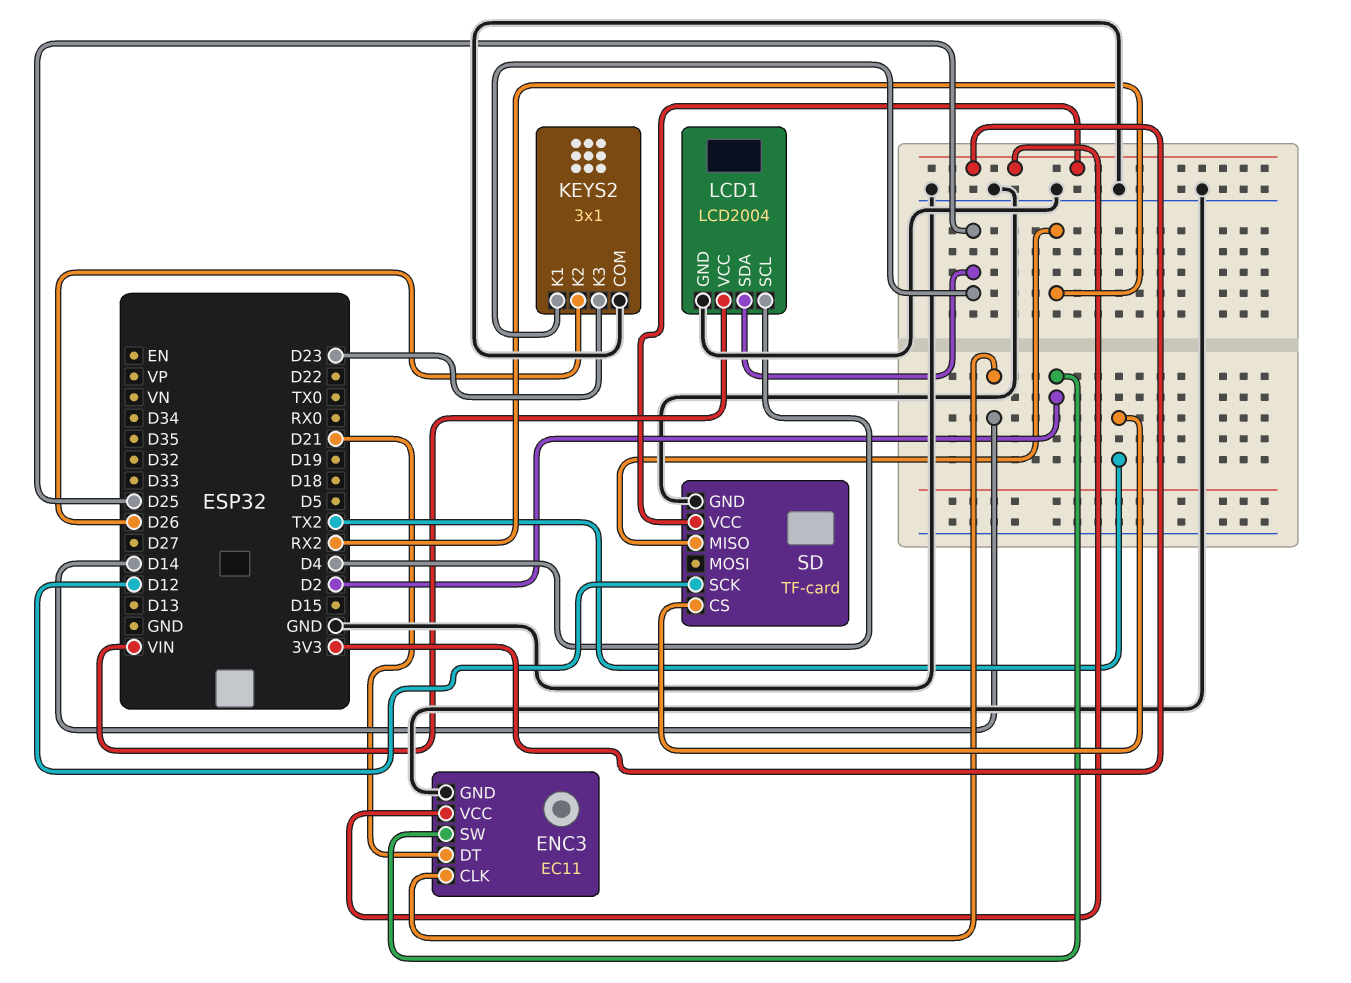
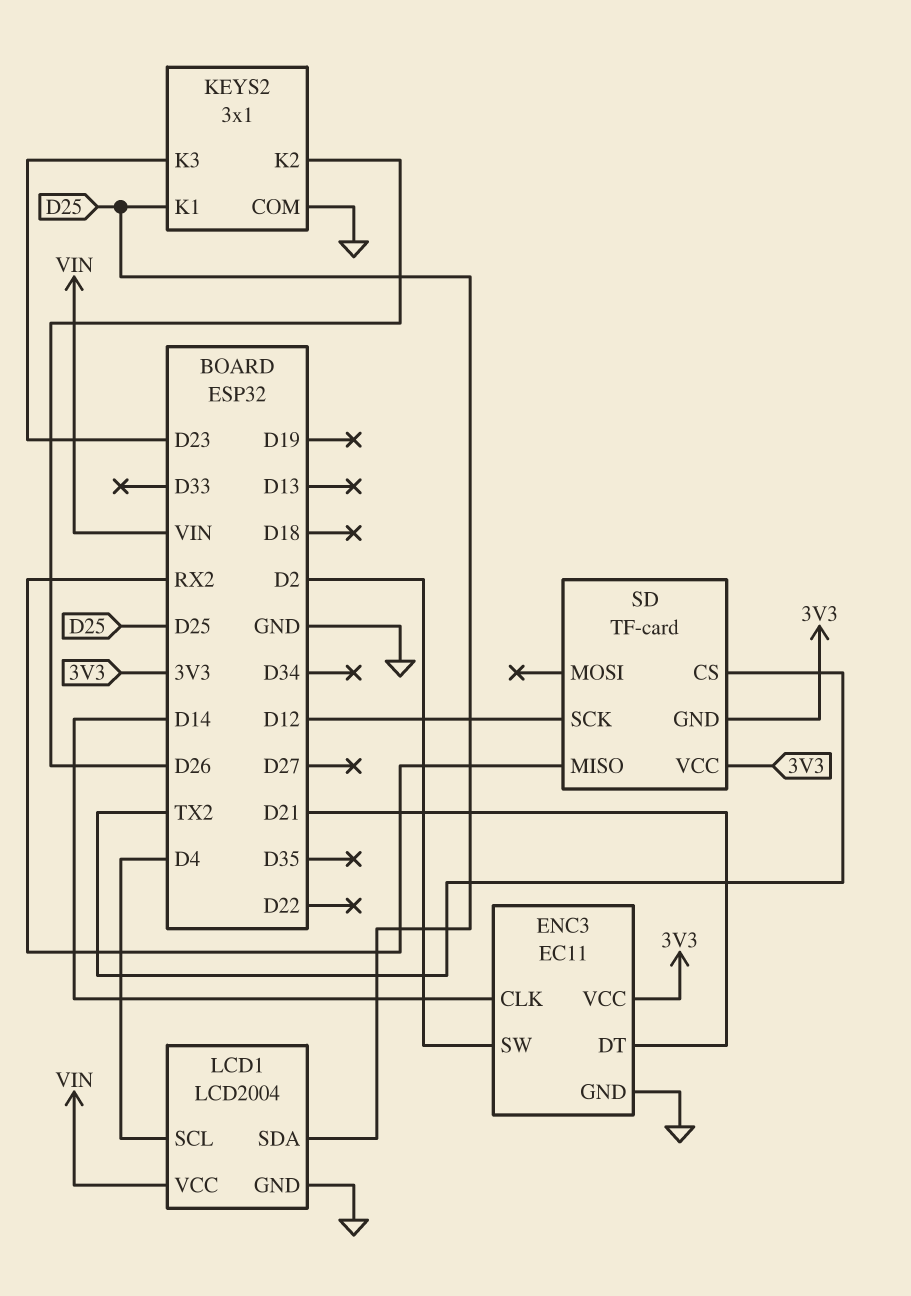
SD pin GND: GND -> 3V3

